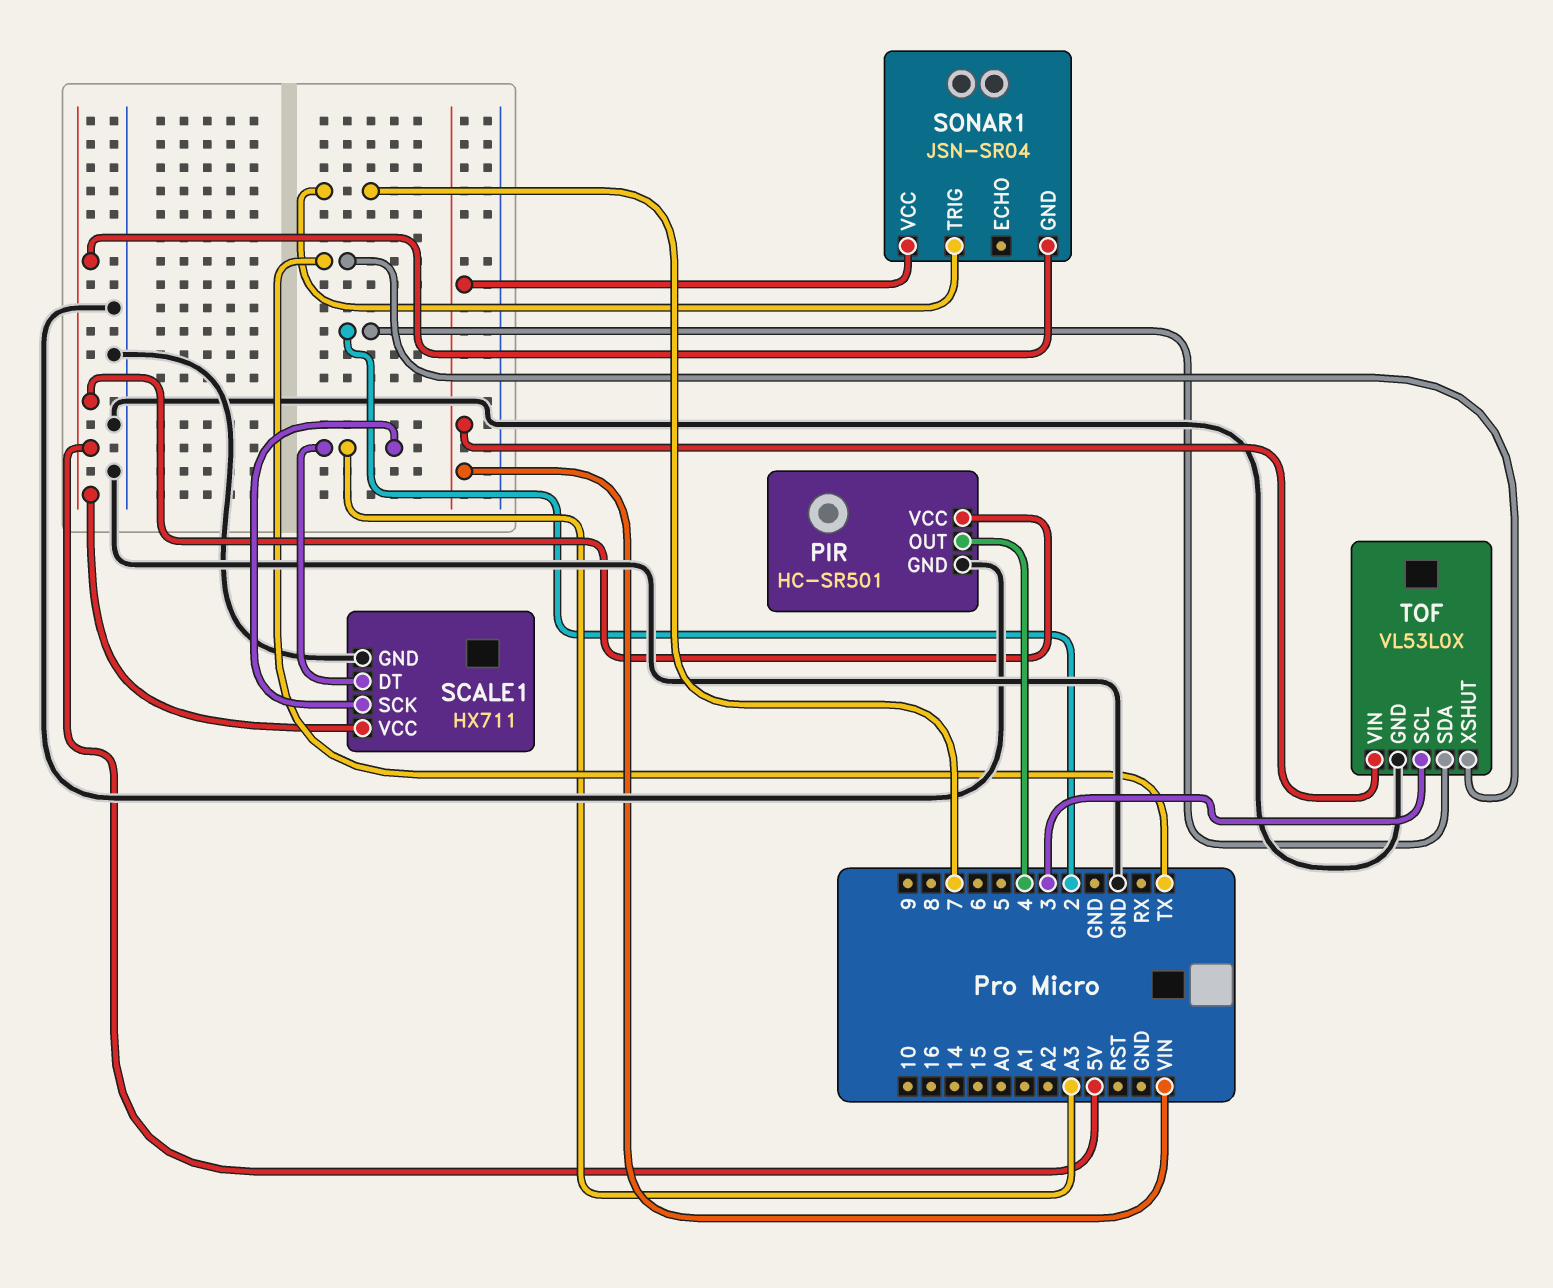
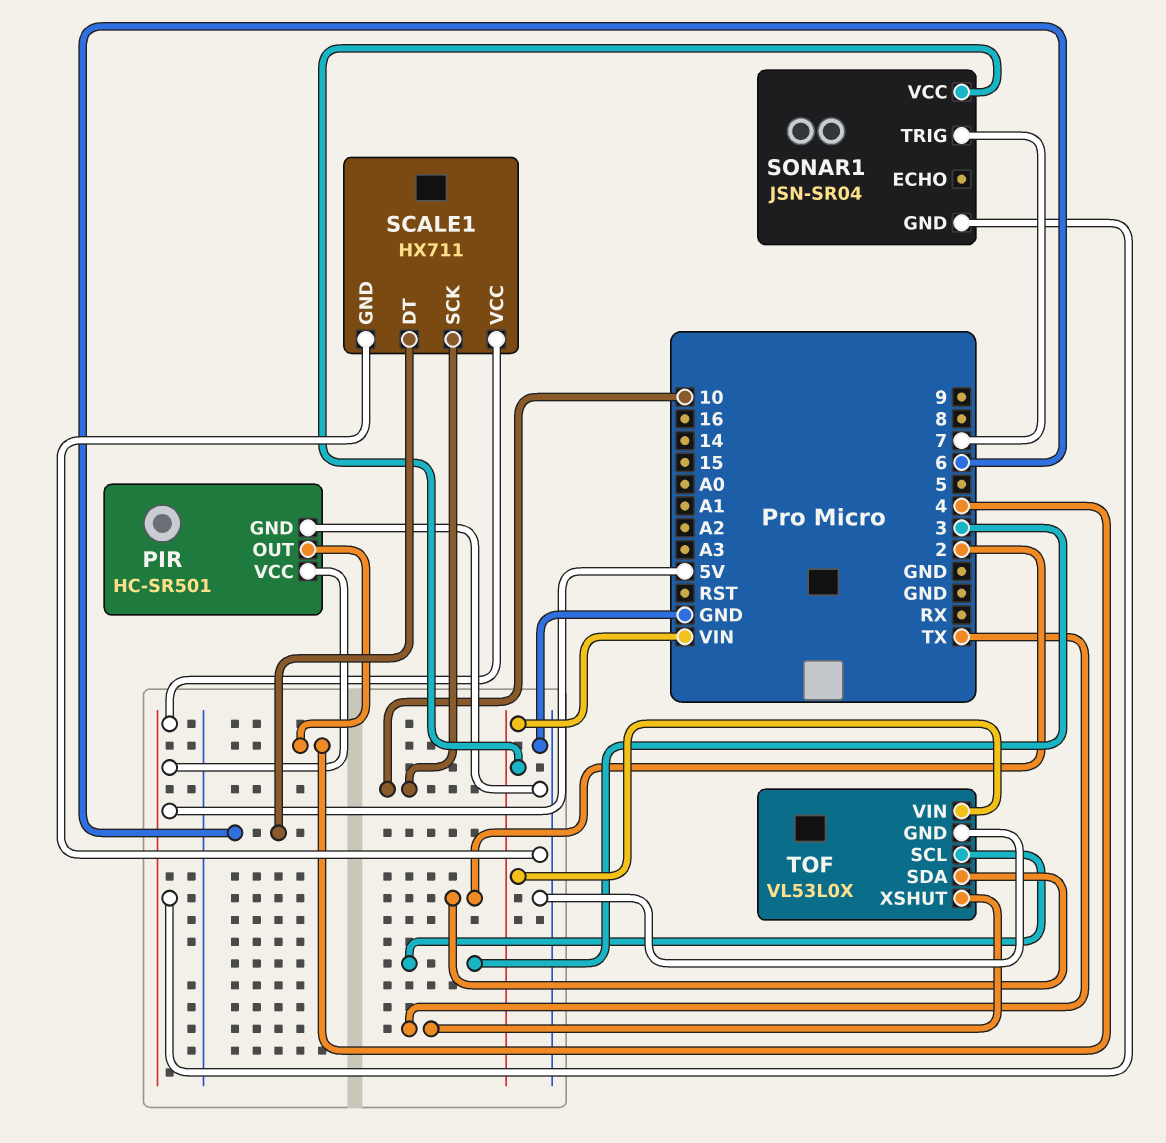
SCALE1 pin DT: A3 -> 6
SCALE1 pin SCK: A3 -> 10

